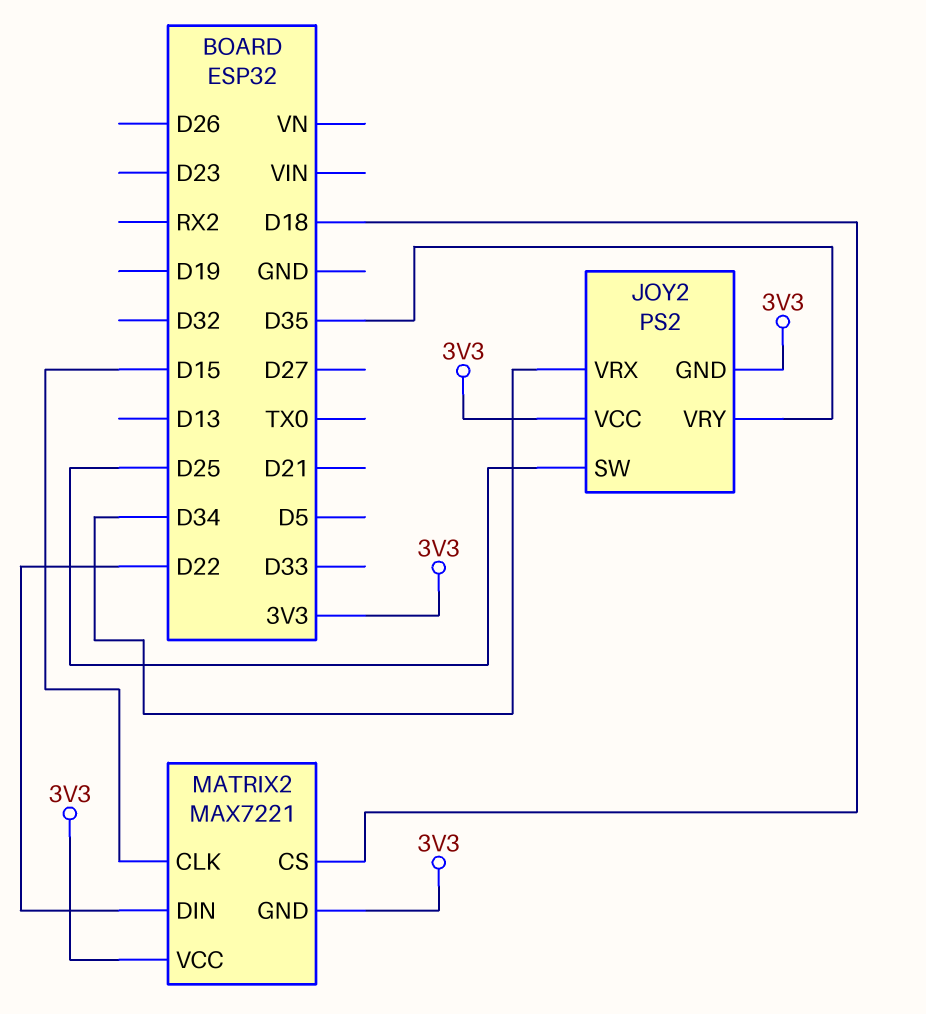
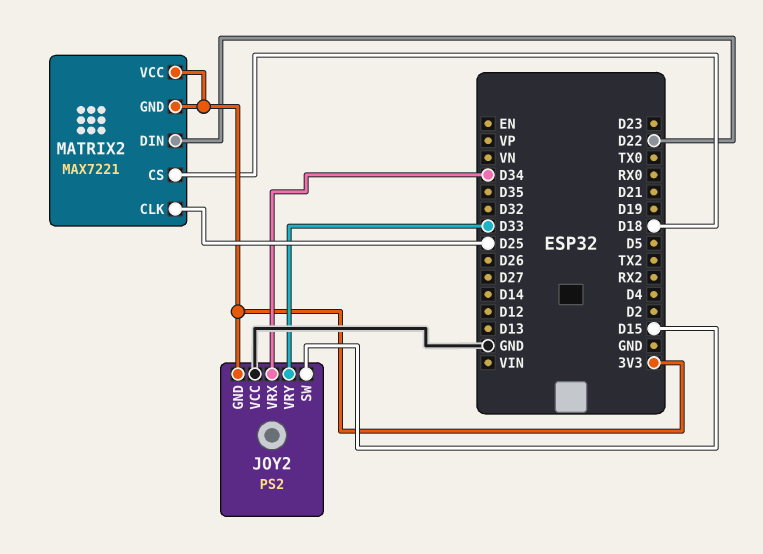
JOY2 pin SW: D25 -> D15
JOY2 pin VCC: 3V3 -> GND
JOY2 pin VRY: D35 -> D33
MATRIX2 pin CLK: D15 -> D25

